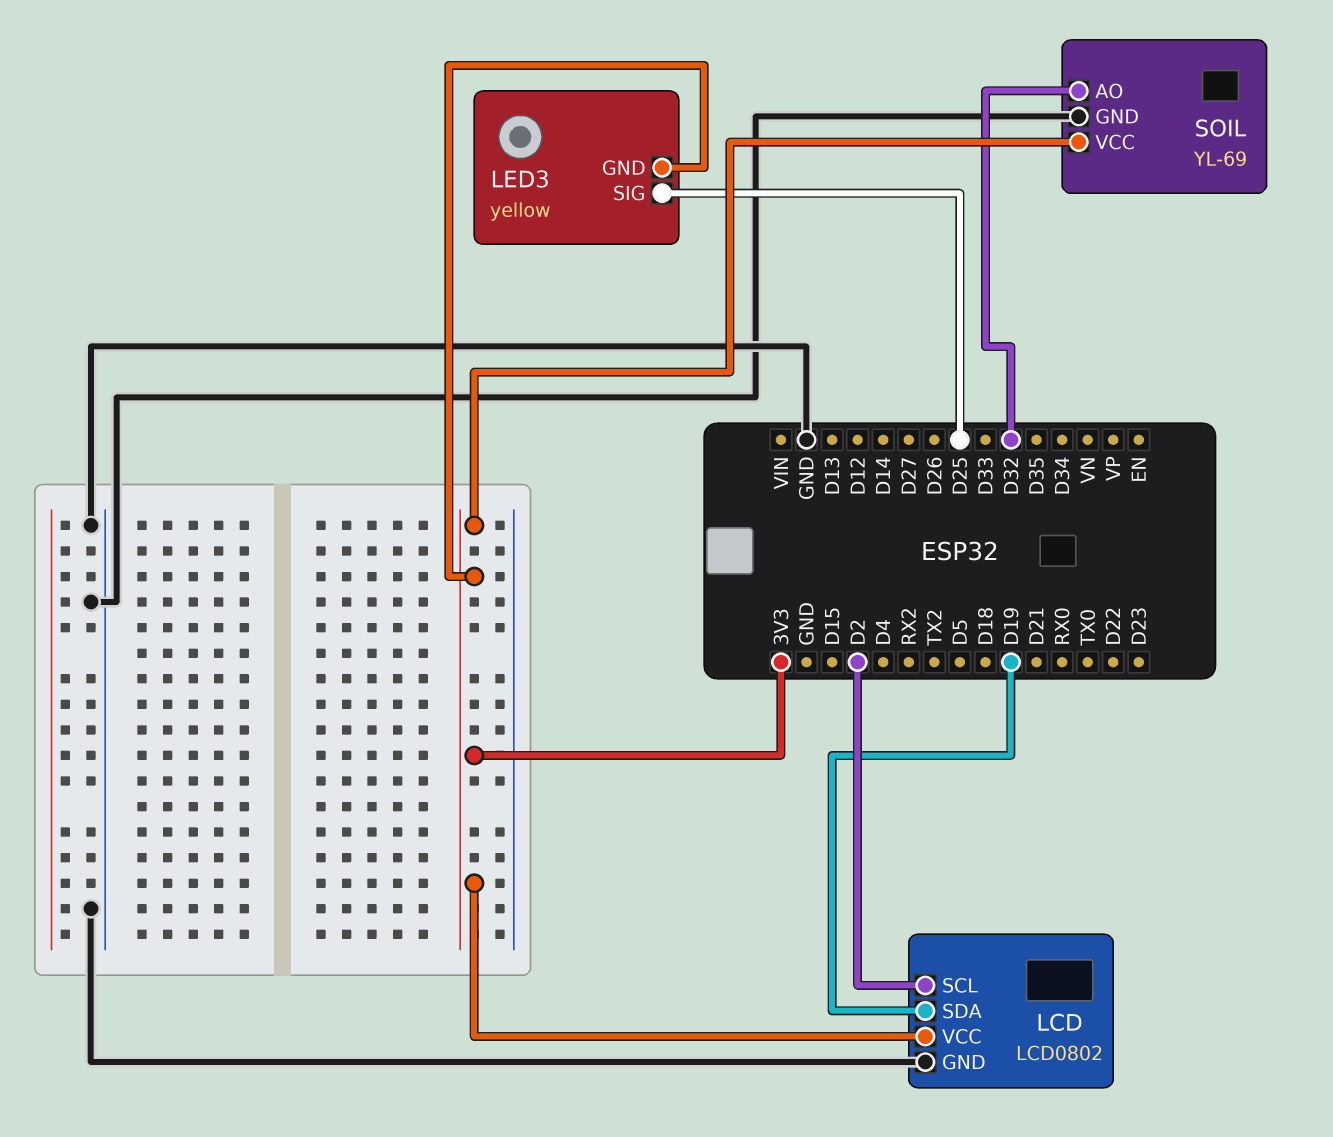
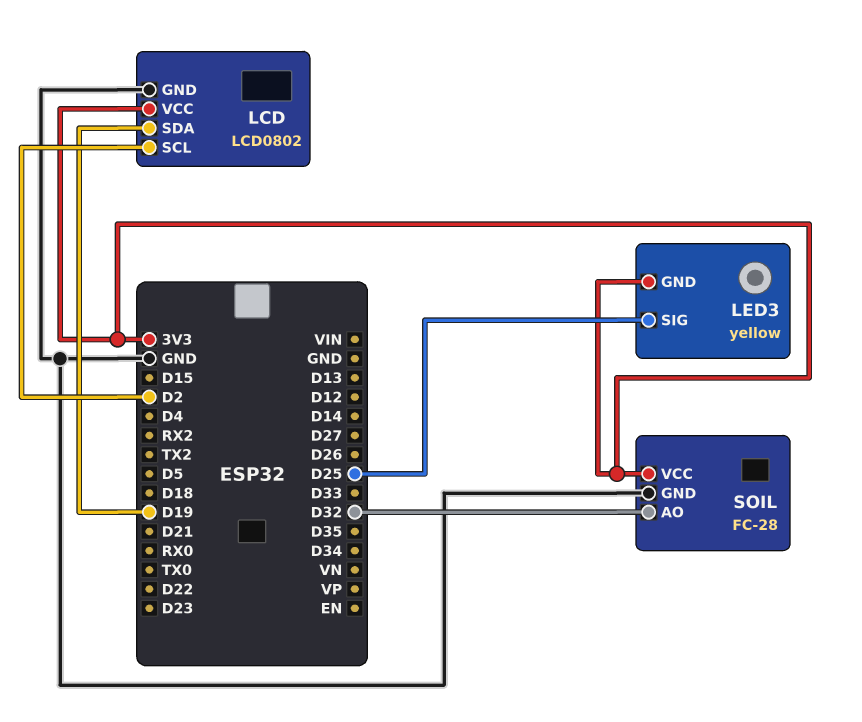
SOIL: YL-69 -> FC-28

